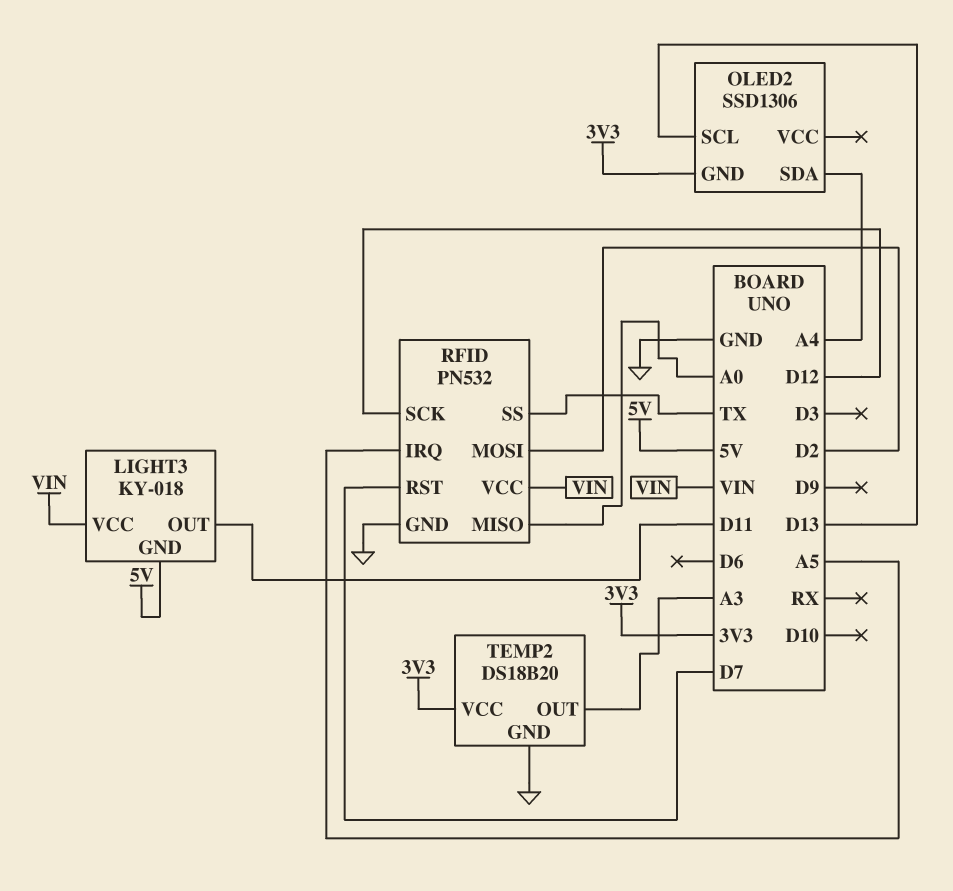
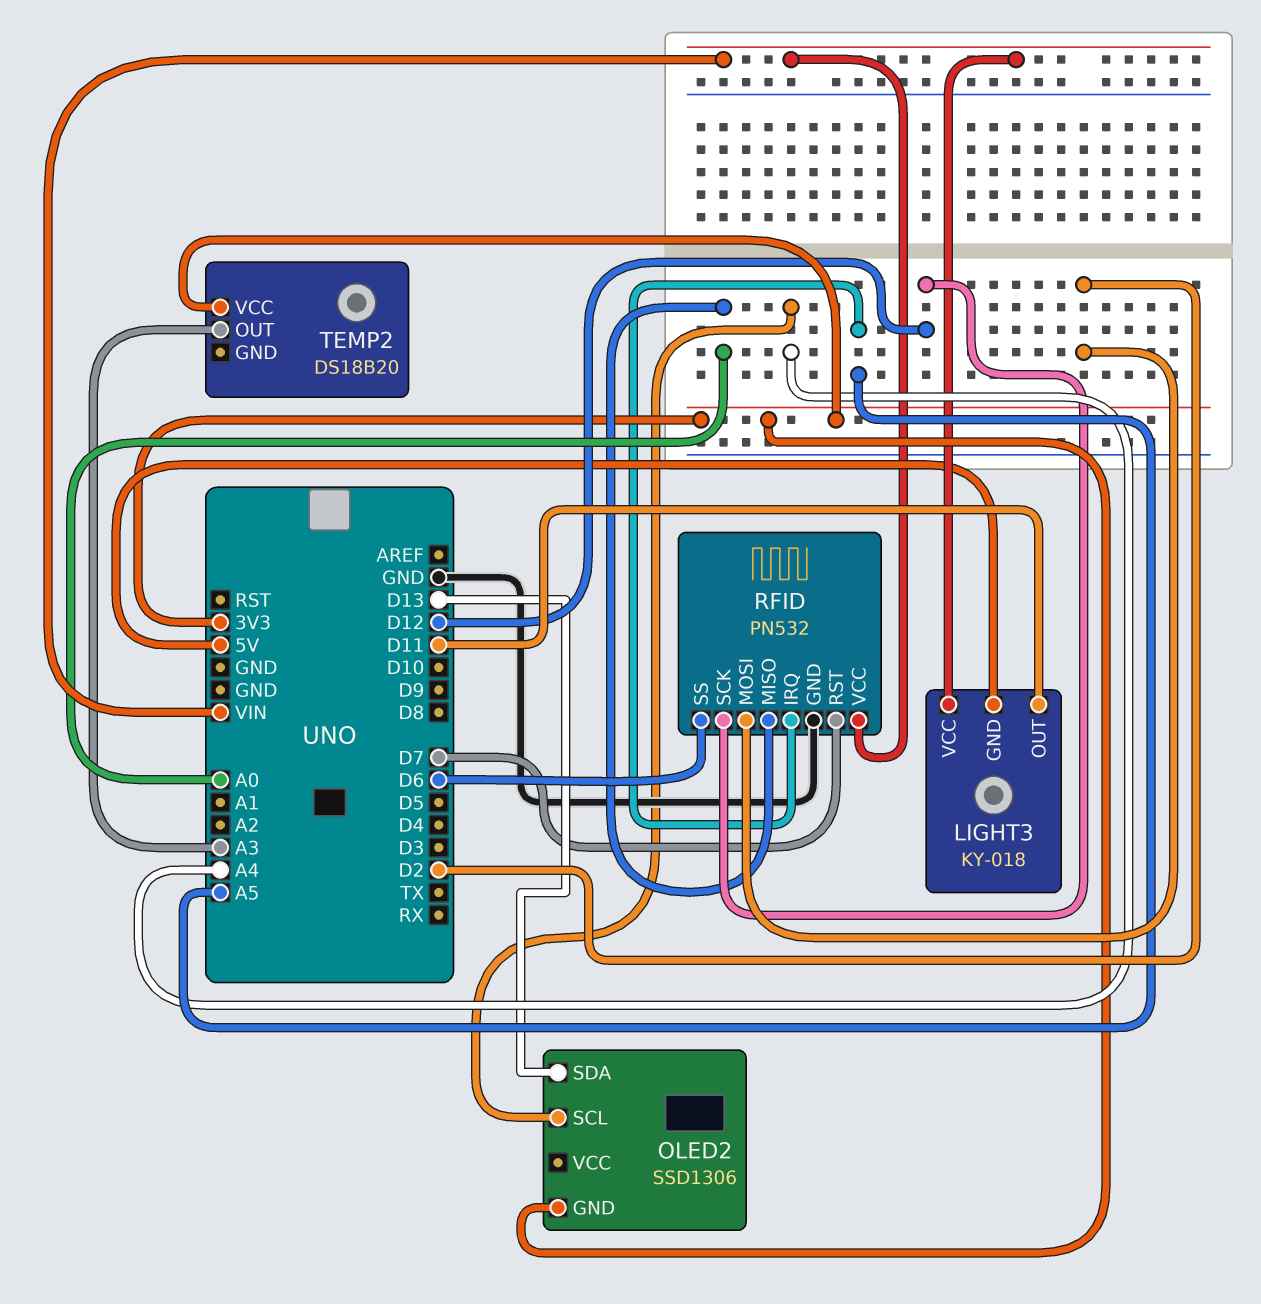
OLED2 pin SCL: D13 -> A4
OLED2 pin SDA: A4 -> D13
RFID pin SS: TX -> D6
TEMP2 pin GND: GND -> none

